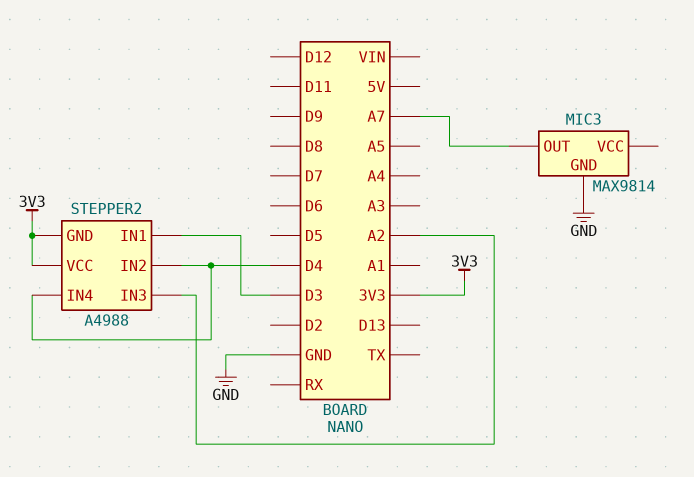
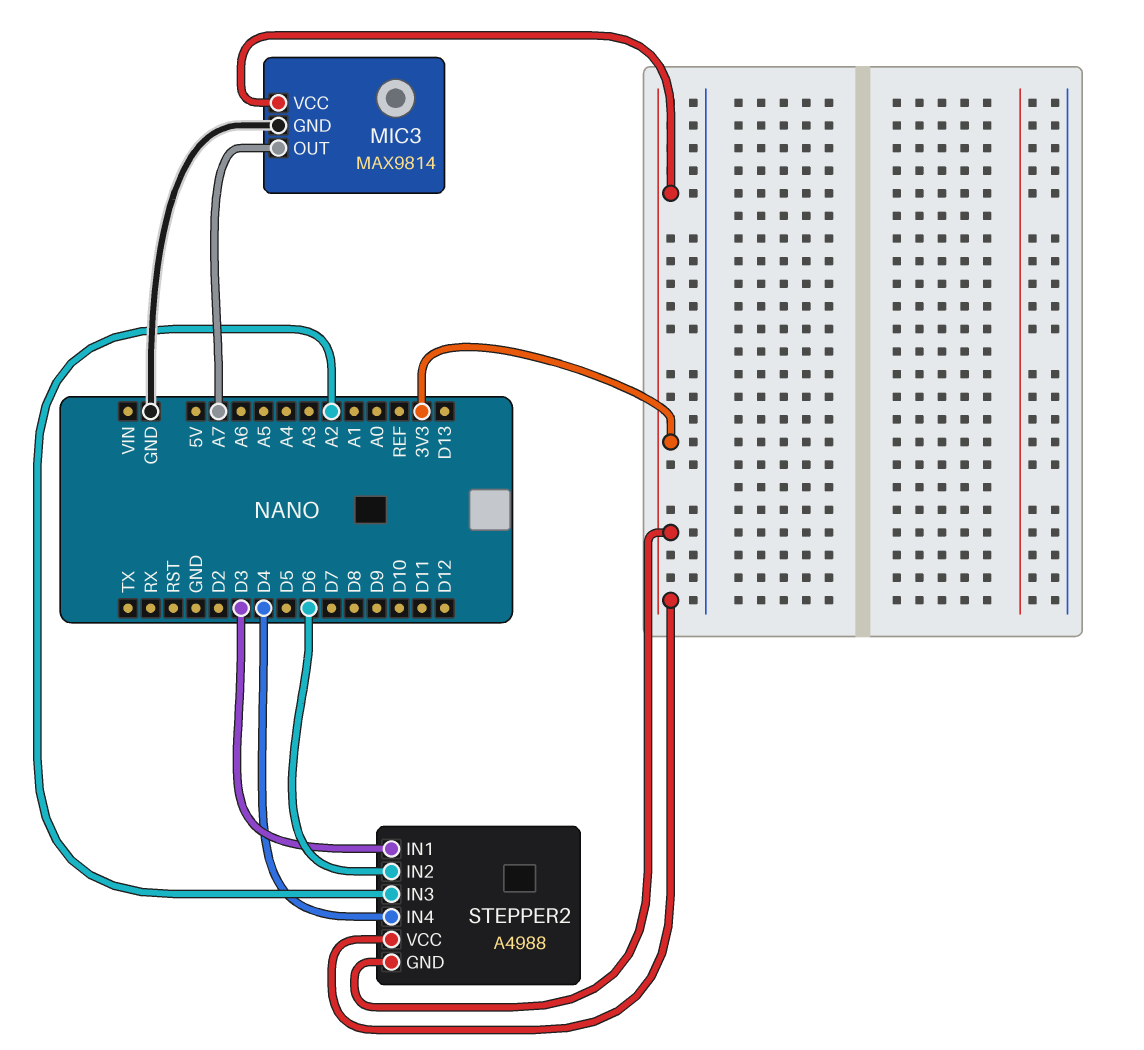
MIC3 pin VCC: none -> 3V3
STEPPER2 pin IN2: D4 -> D6

